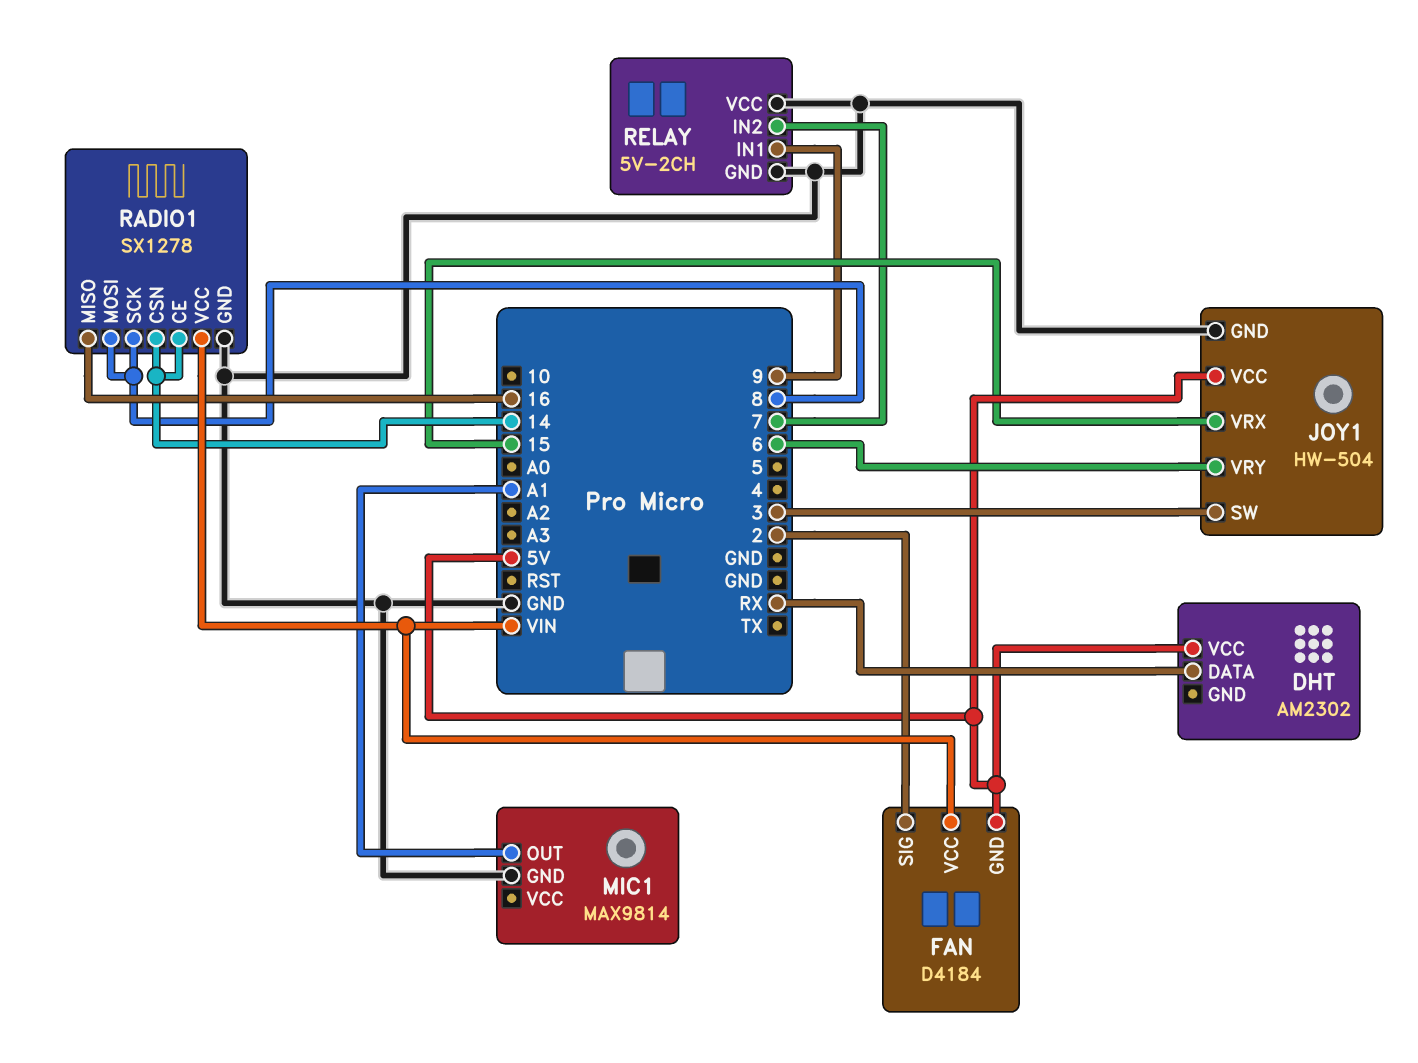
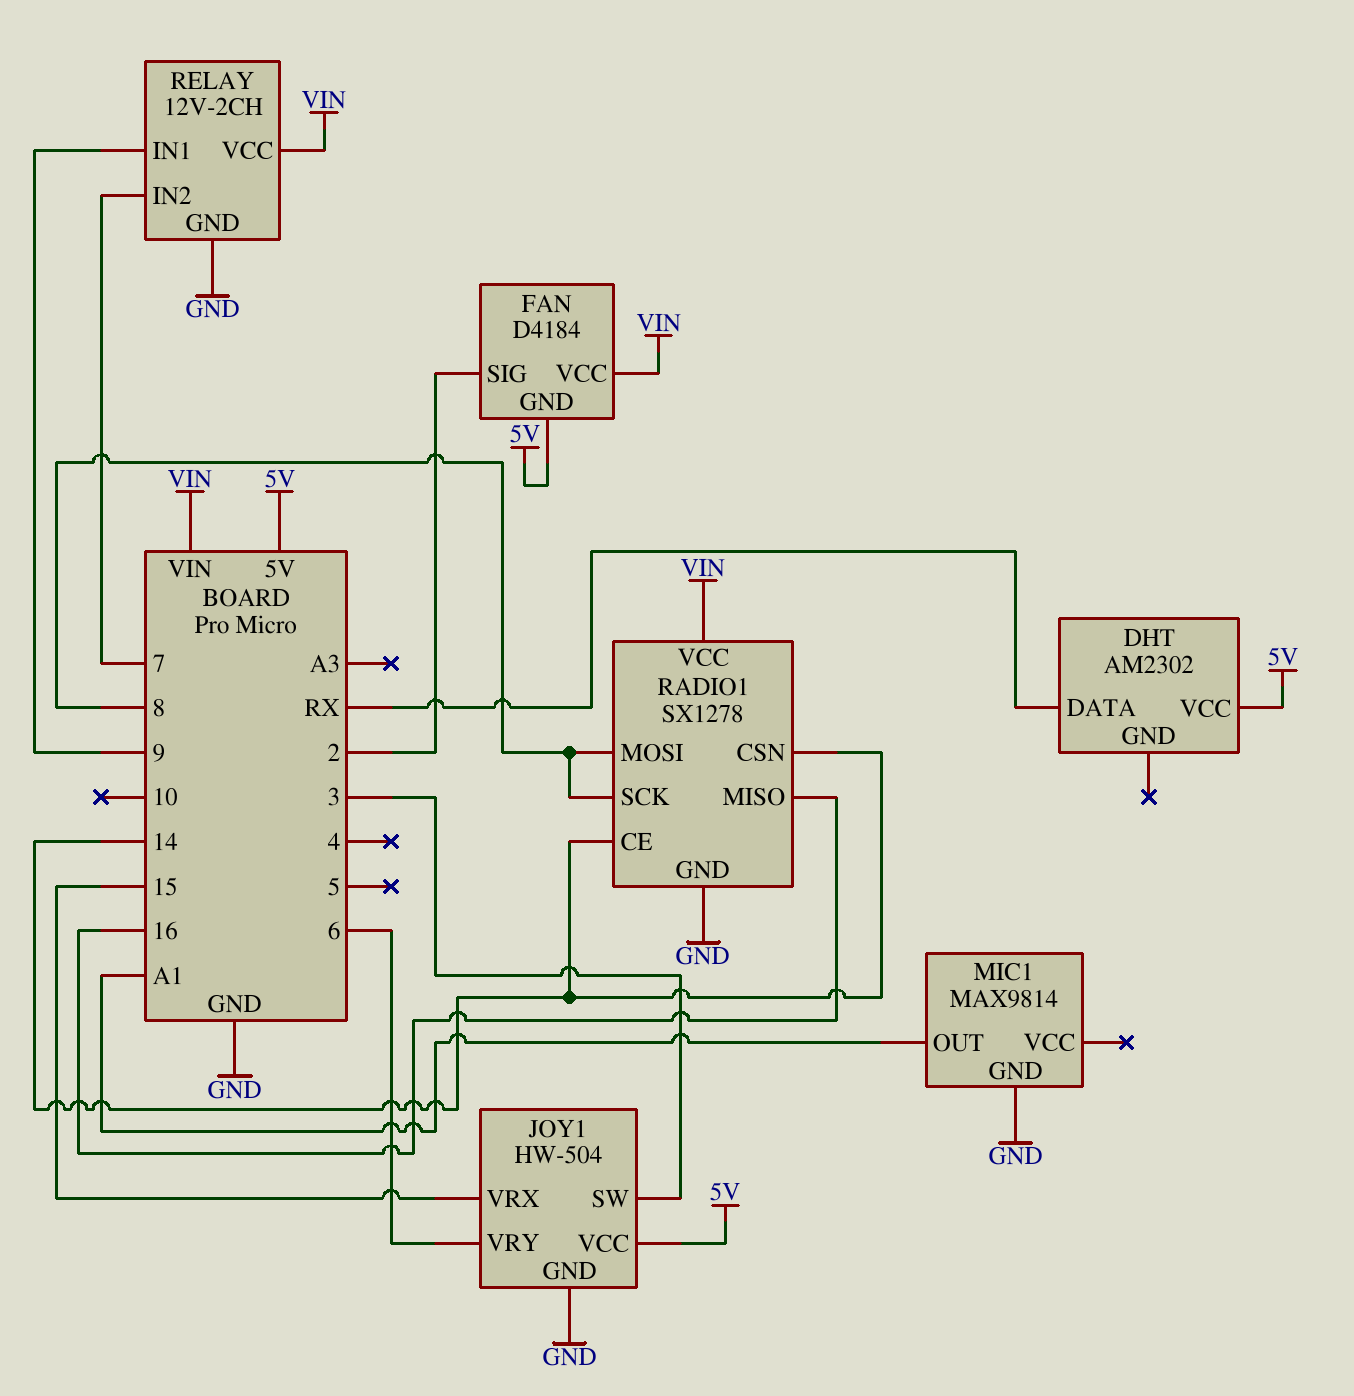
RELAY: 5V-2CH -> 12V-2CH
RELAY pin VCC: GND -> VIN

